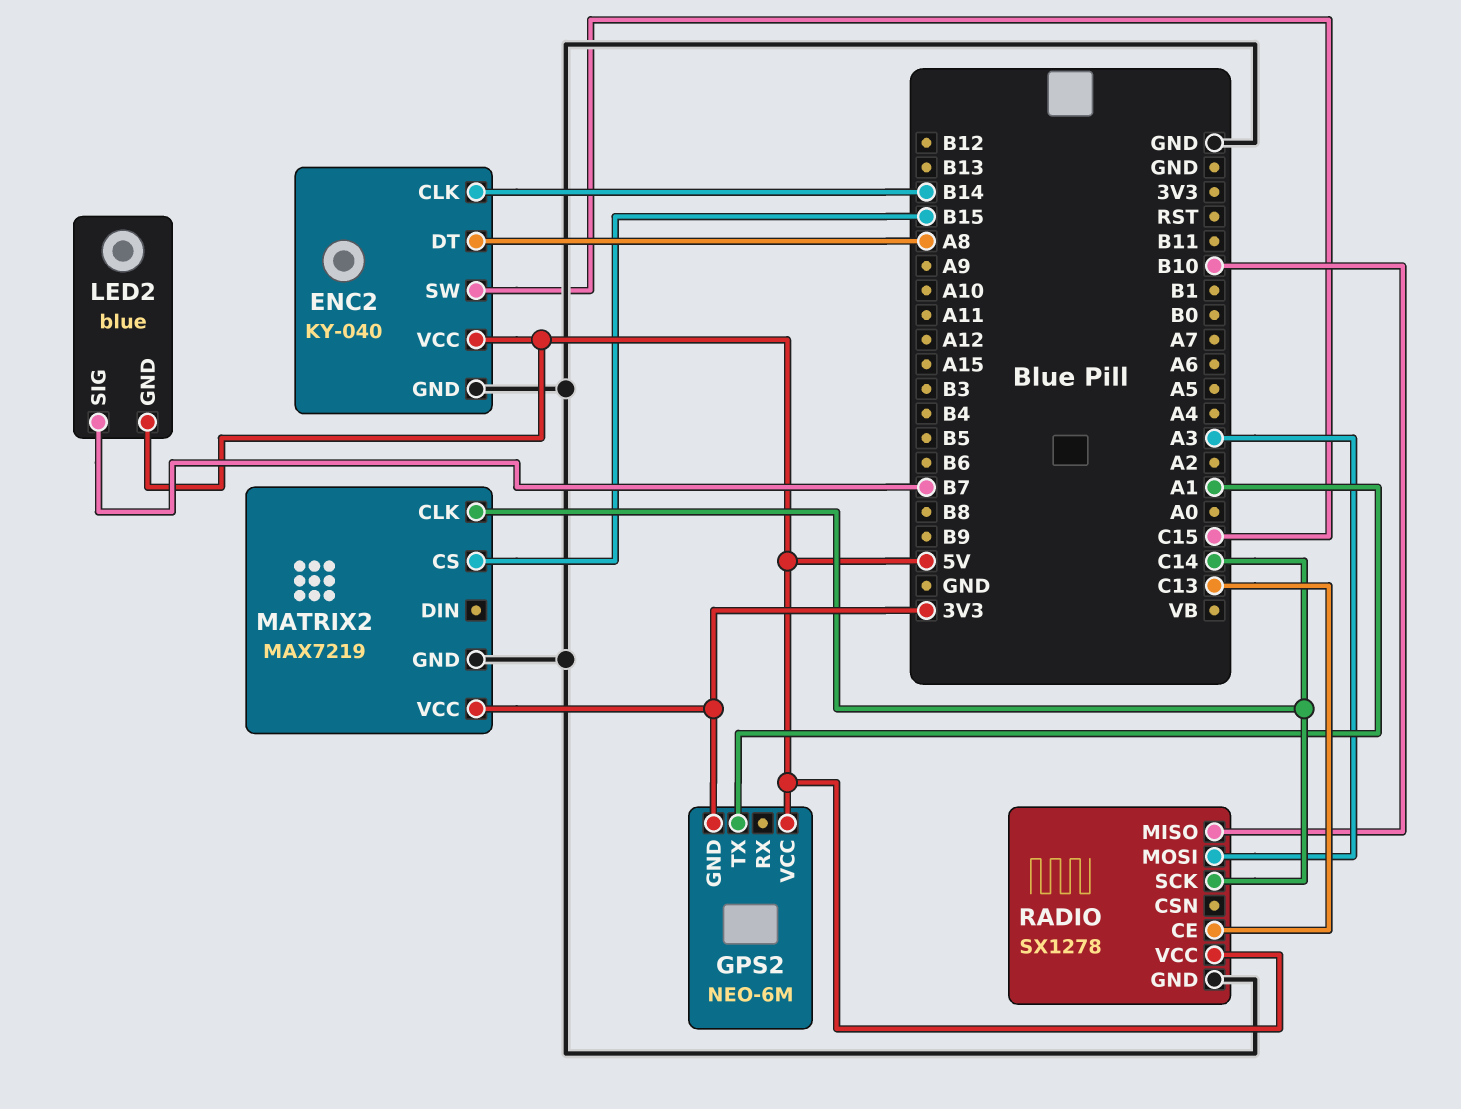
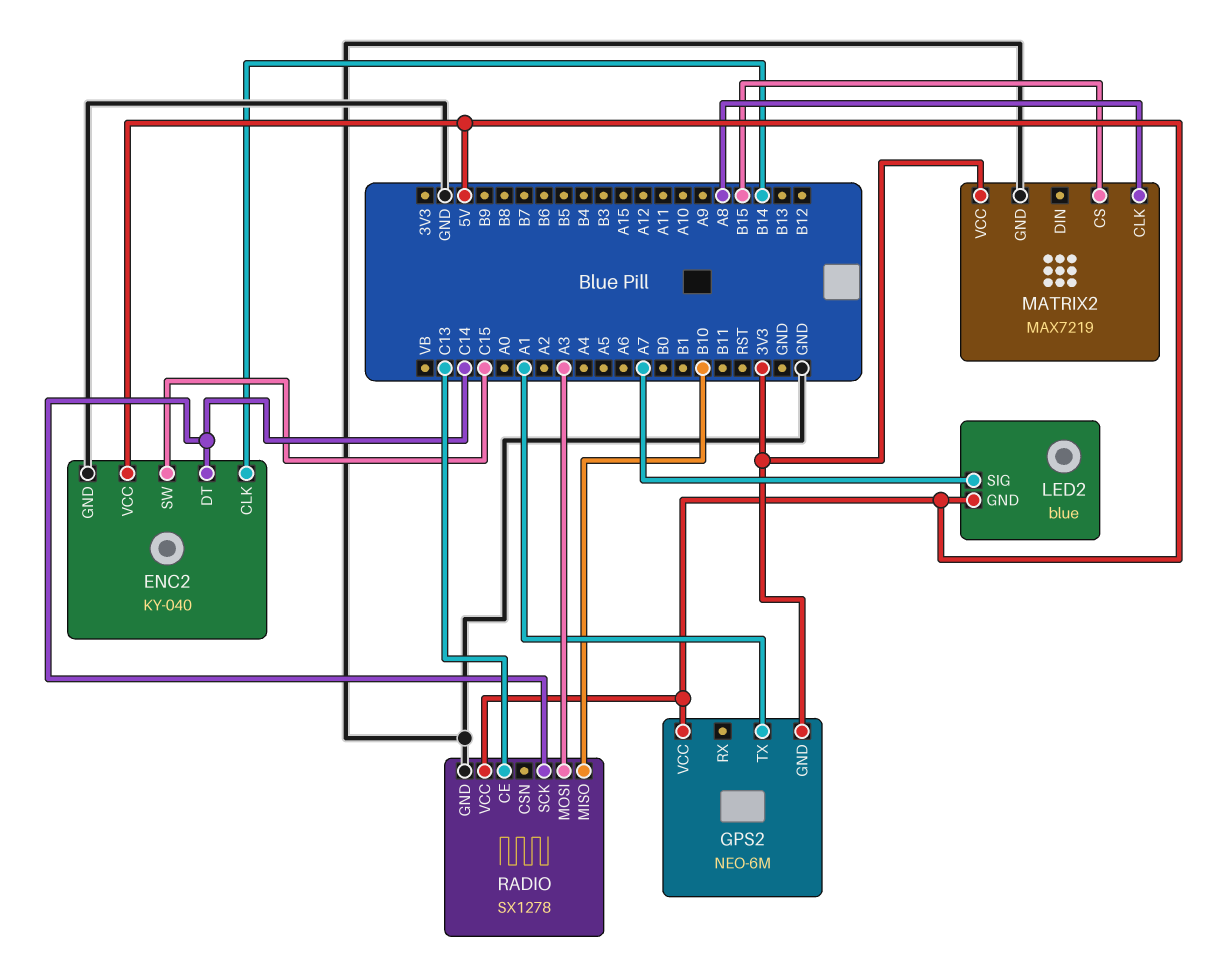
ENC2 pin DT: A8 -> C14
LED2 pin SIG: B7 -> A7
MATRIX2 pin CLK: C14 -> A8

